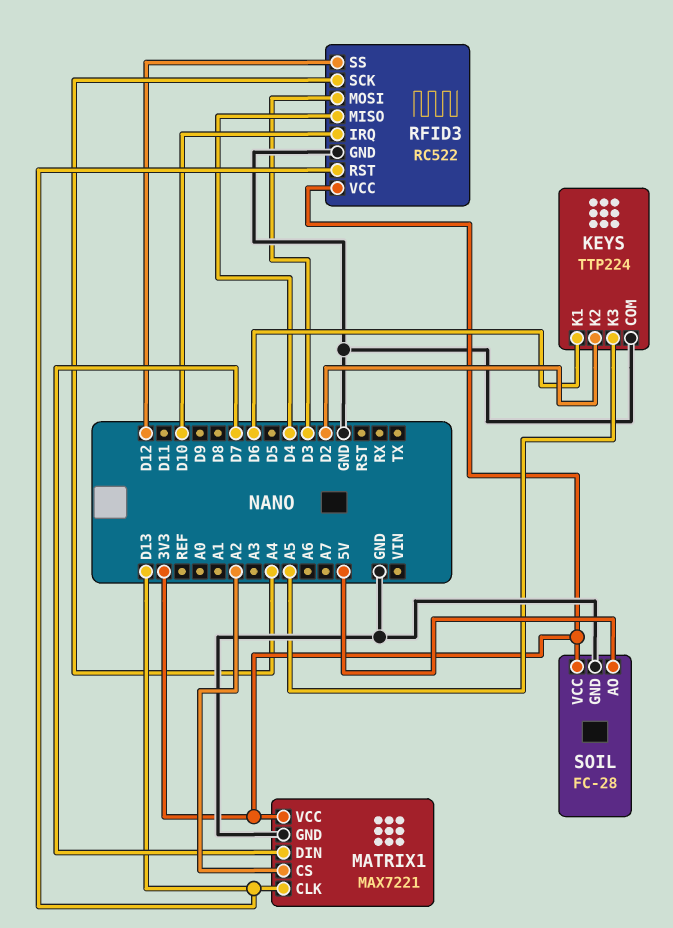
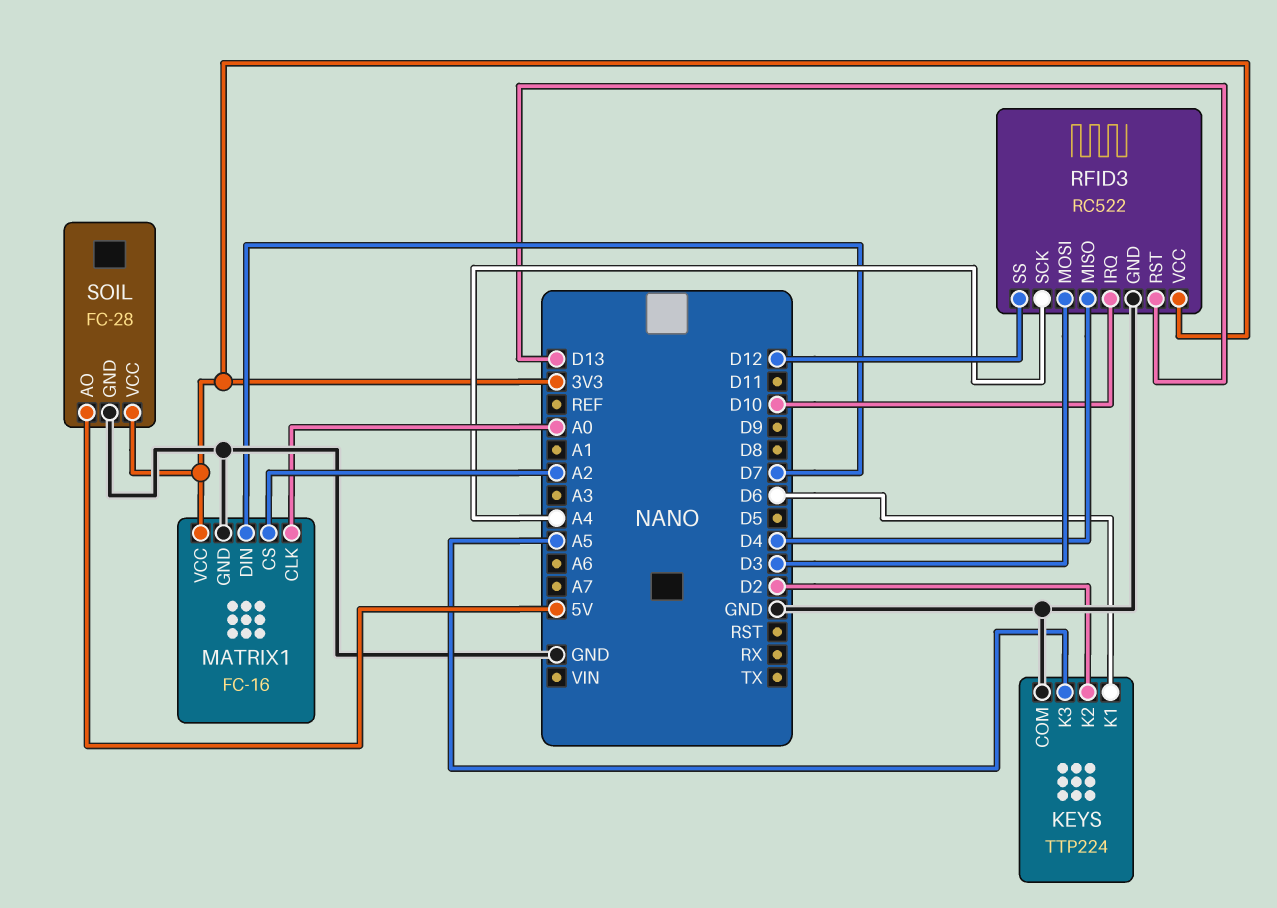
MATRIX1: MAX7221 -> FC-16
MATRIX1 pin CLK: D13 -> A0

